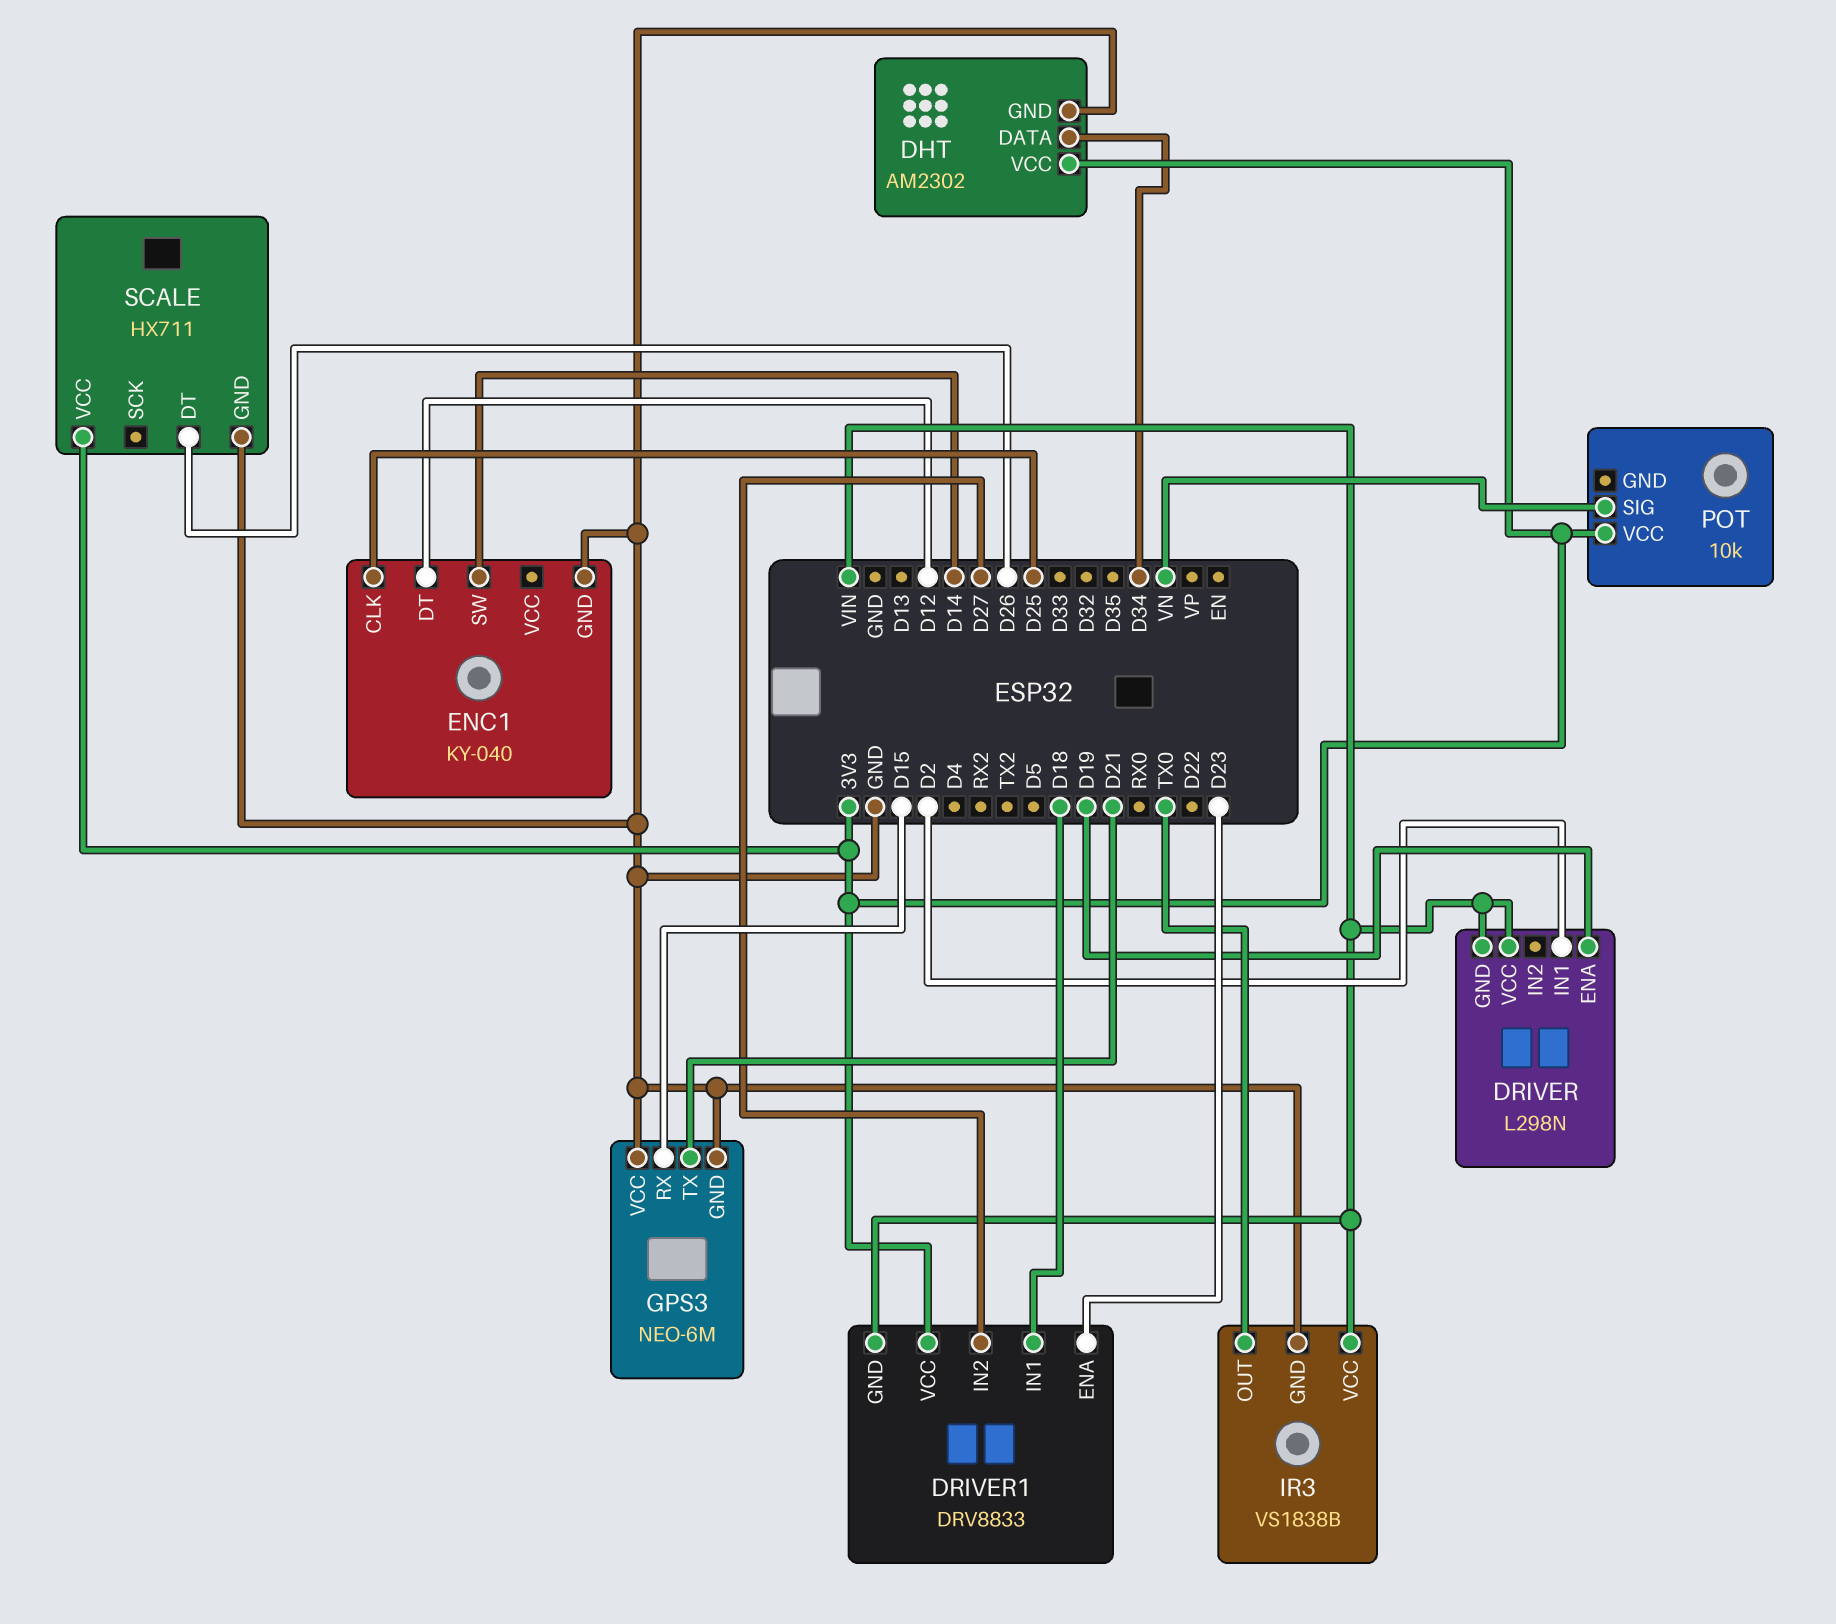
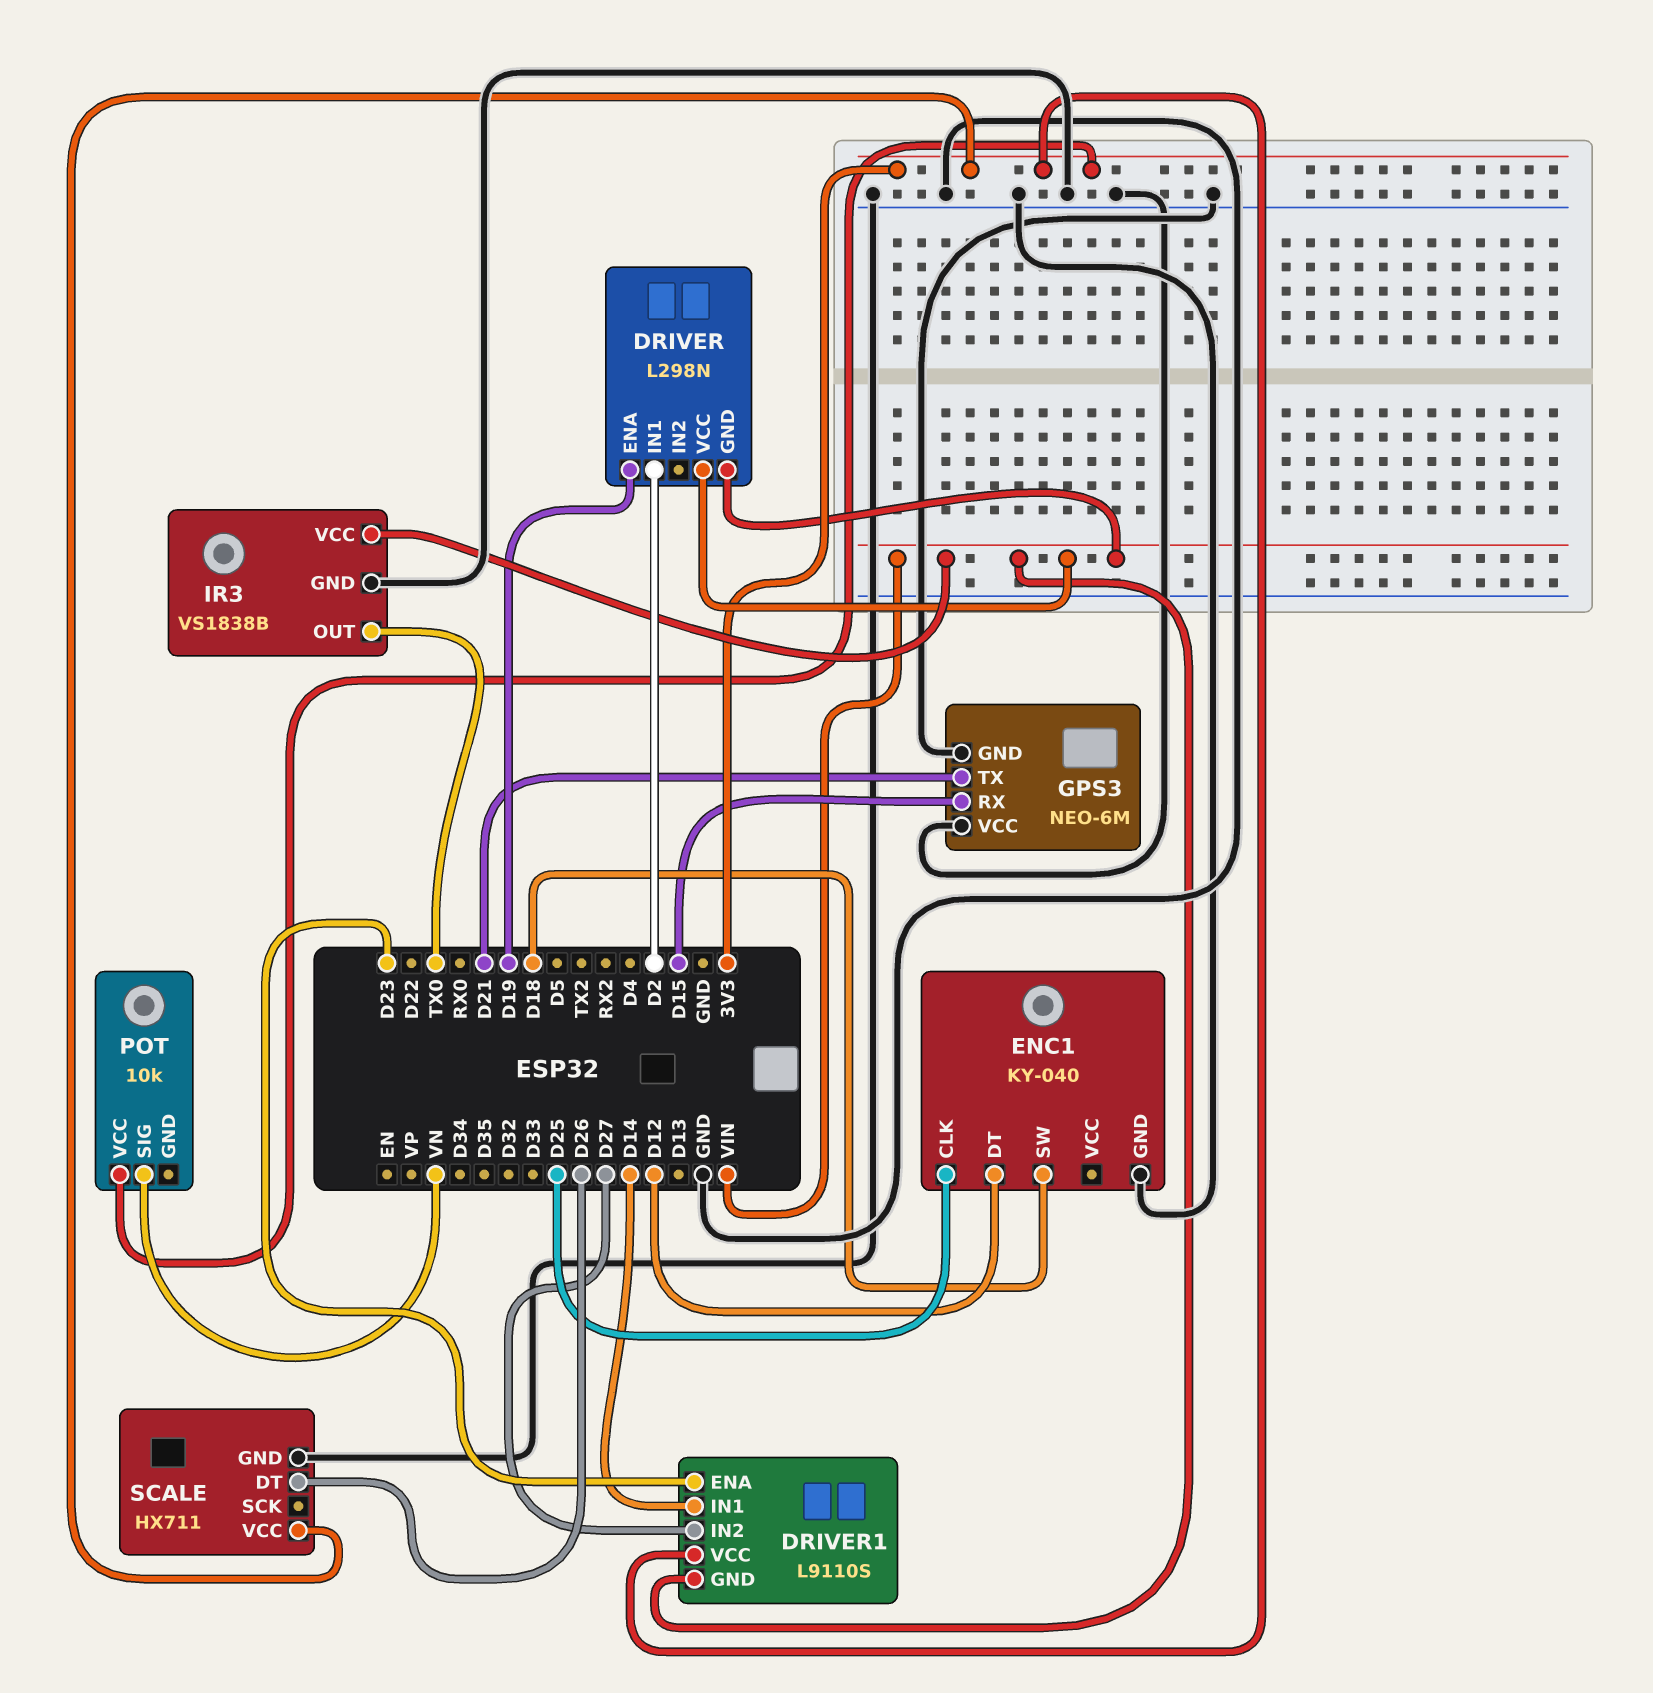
DHT: AM2302 -> none
DHT pin DATA: D34 -> none
DHT pin GND: GND -> none
DHT pin VCC: 3V3 -> none
DRIVER1: DRV8833 -> L9110S
DRIVER1 pin IN1: D18 -> D14
ENC1 pin SW: D14 -> D18

